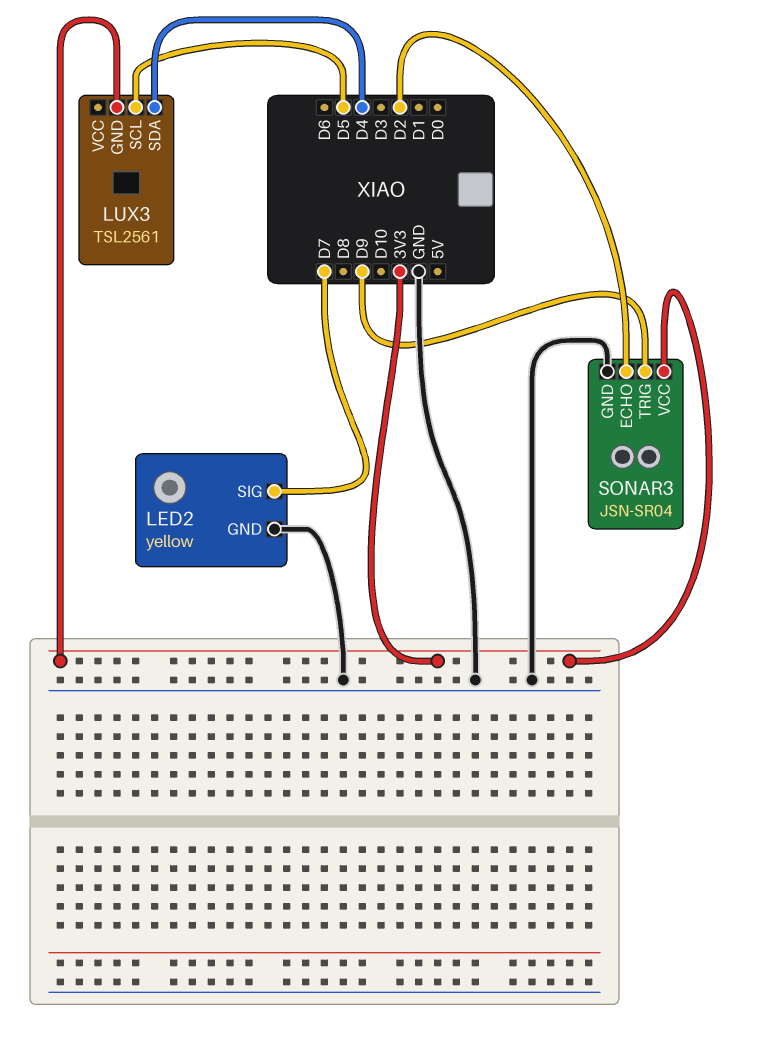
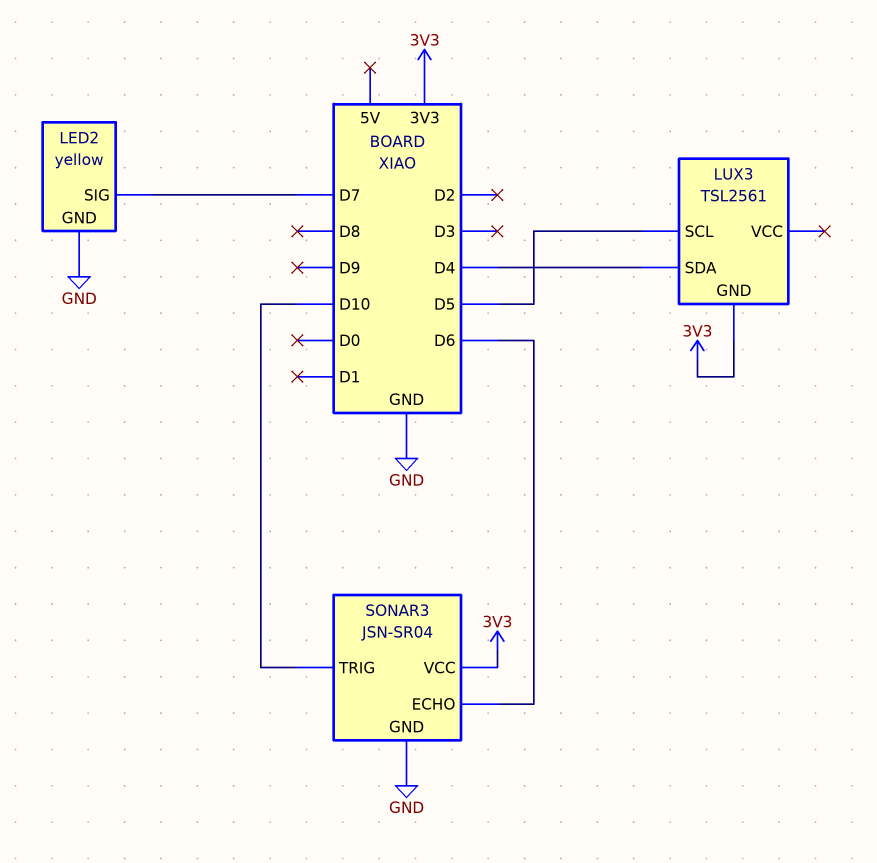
SONAR3 pin ECHO: D2 -> D6
SONAR3 pin TRIG: D9 -> D10

